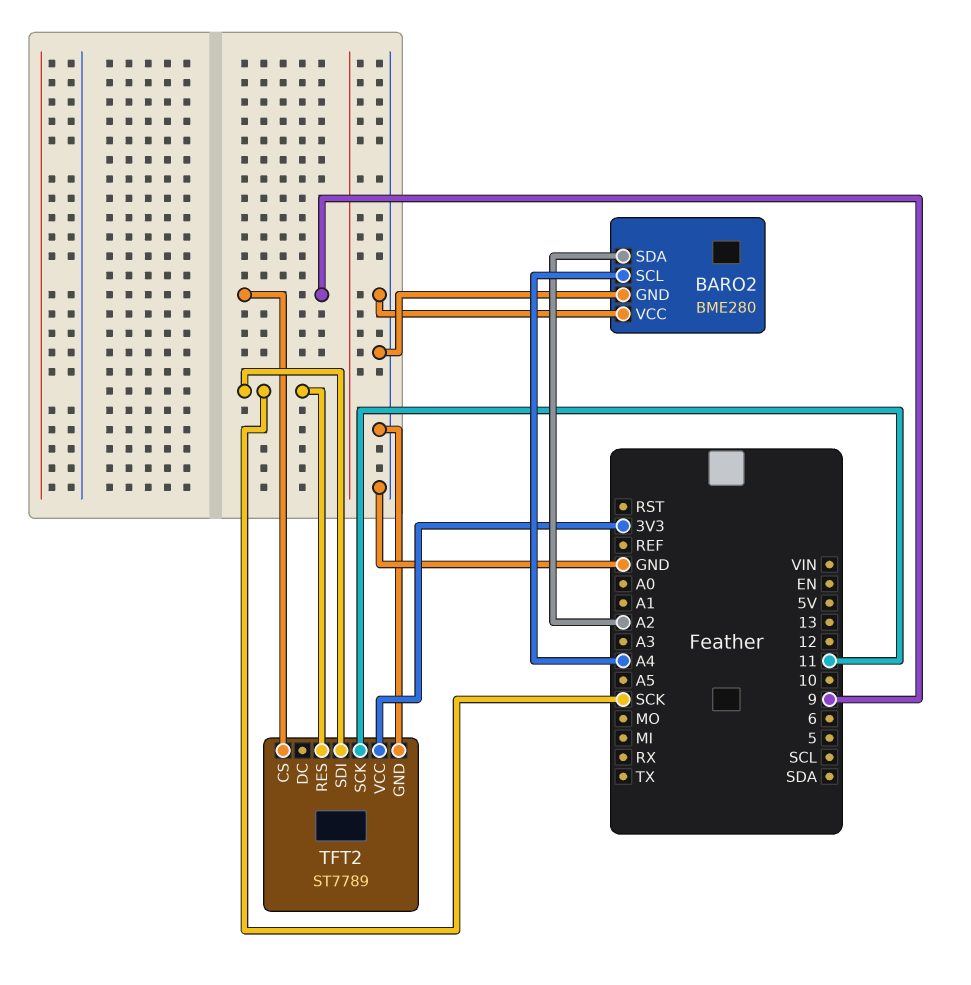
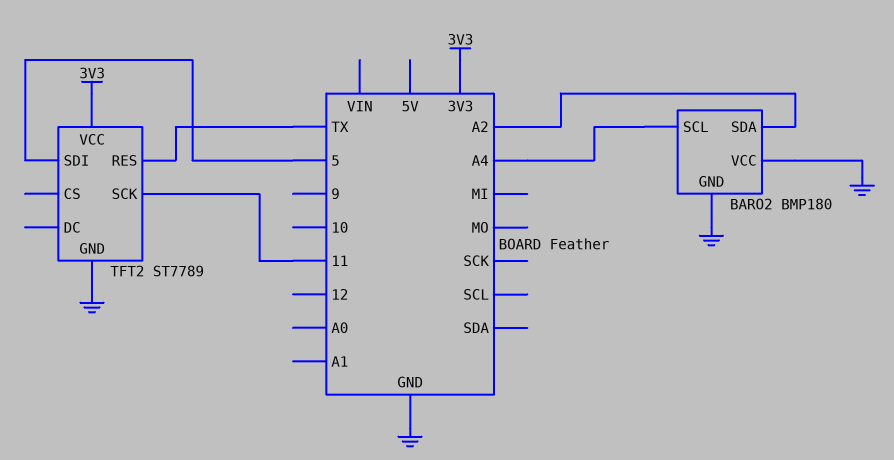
BARO2: BME280 -> BMP180
TFT2 pin CS: 9 -> none
TFT2 pin RES: SCK -> TX
TFT2 pin SDI: SCK -> 5

